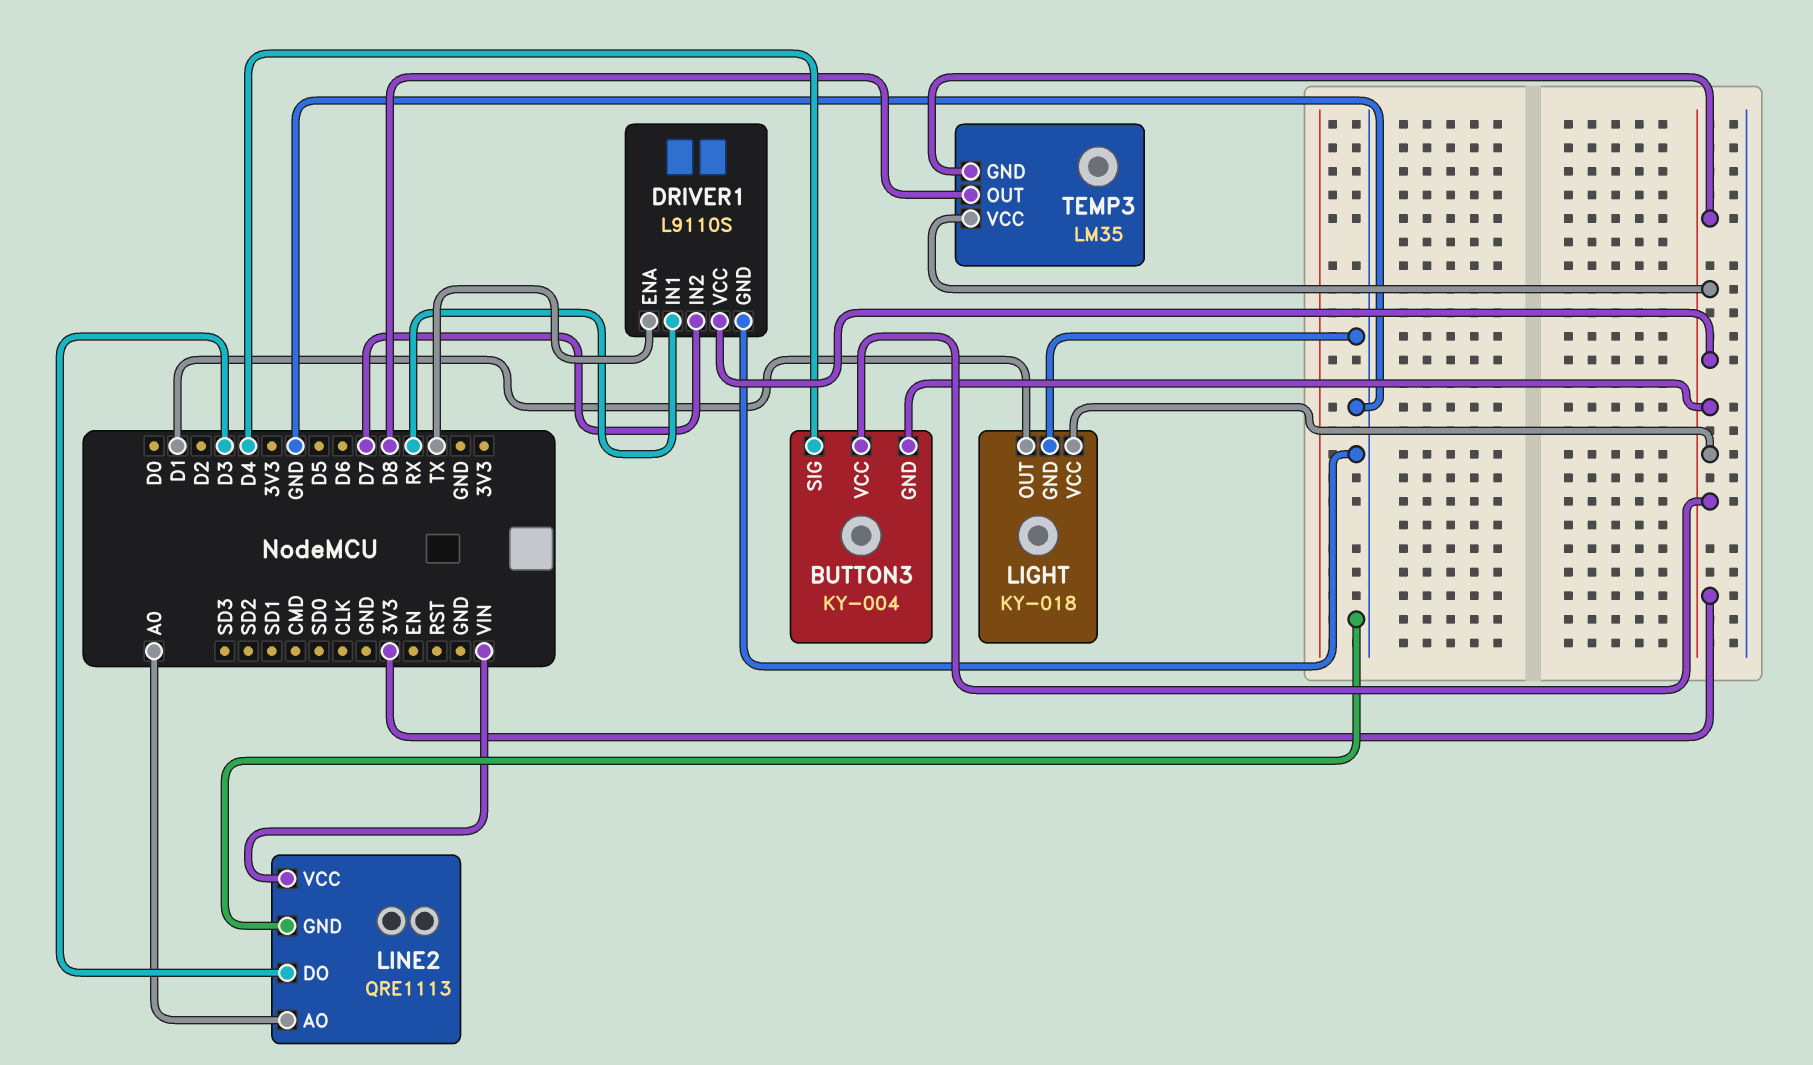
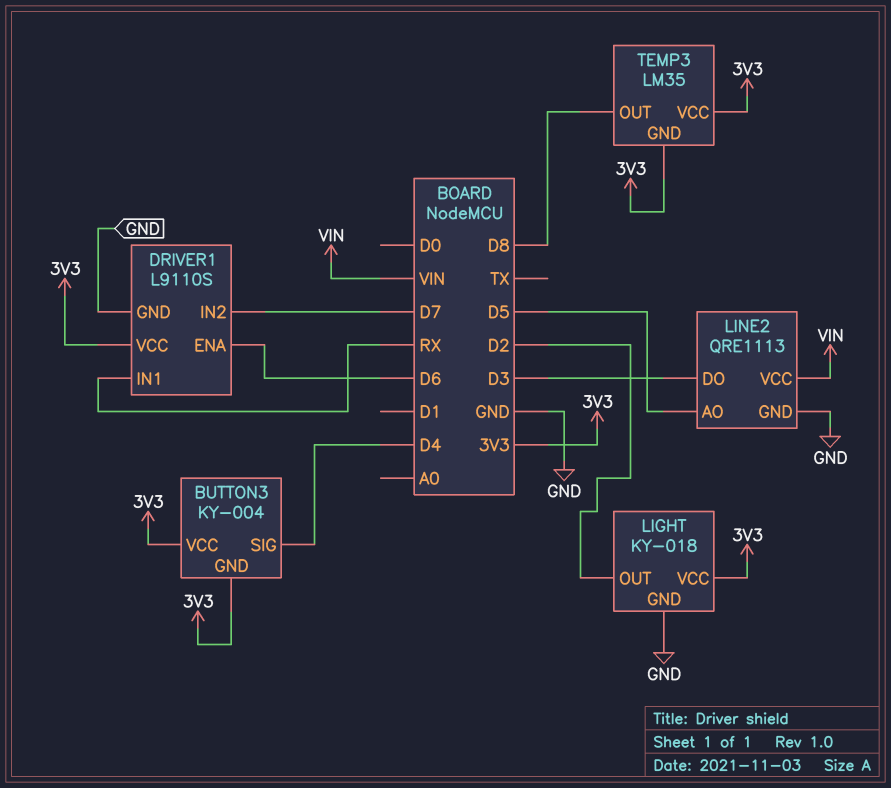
DRIVER1 pin ENA: TX -> D6
LIGHT pin OUT: D1 -> D2
LINE2 pin AO: A0 -> D5

